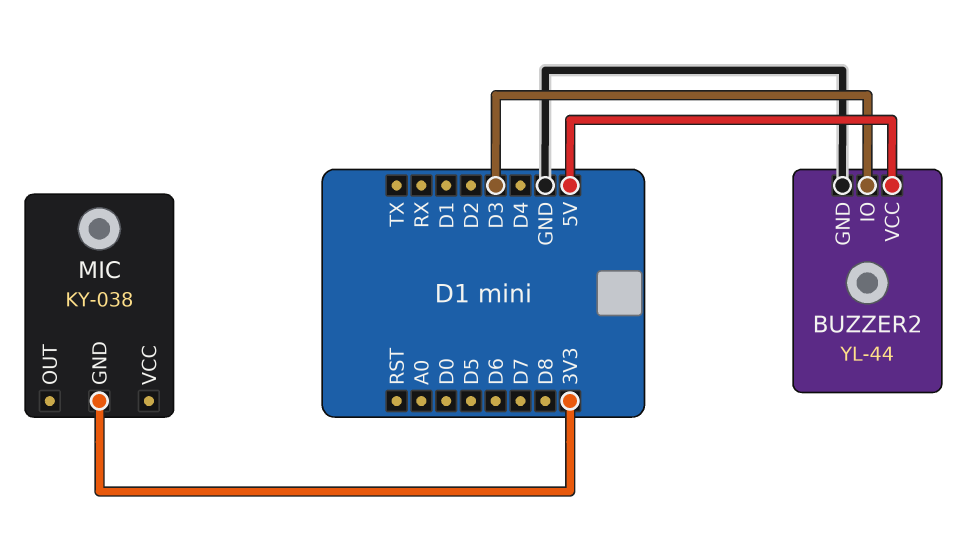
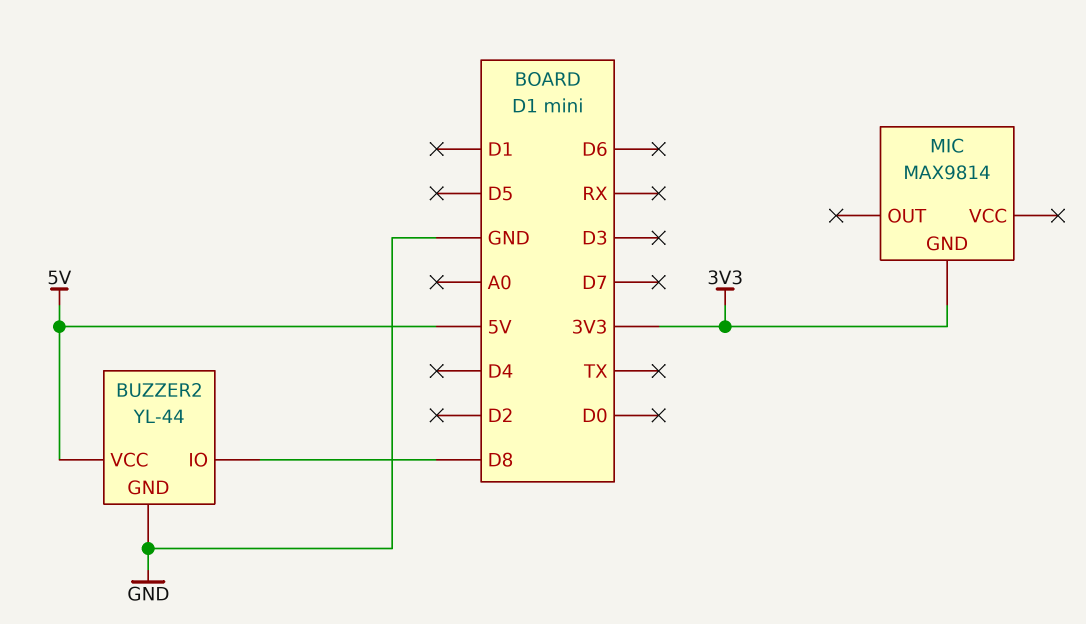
BUZZER2 pin IO: D3 -> D8
MIC: KY-038 -> MAX9814

